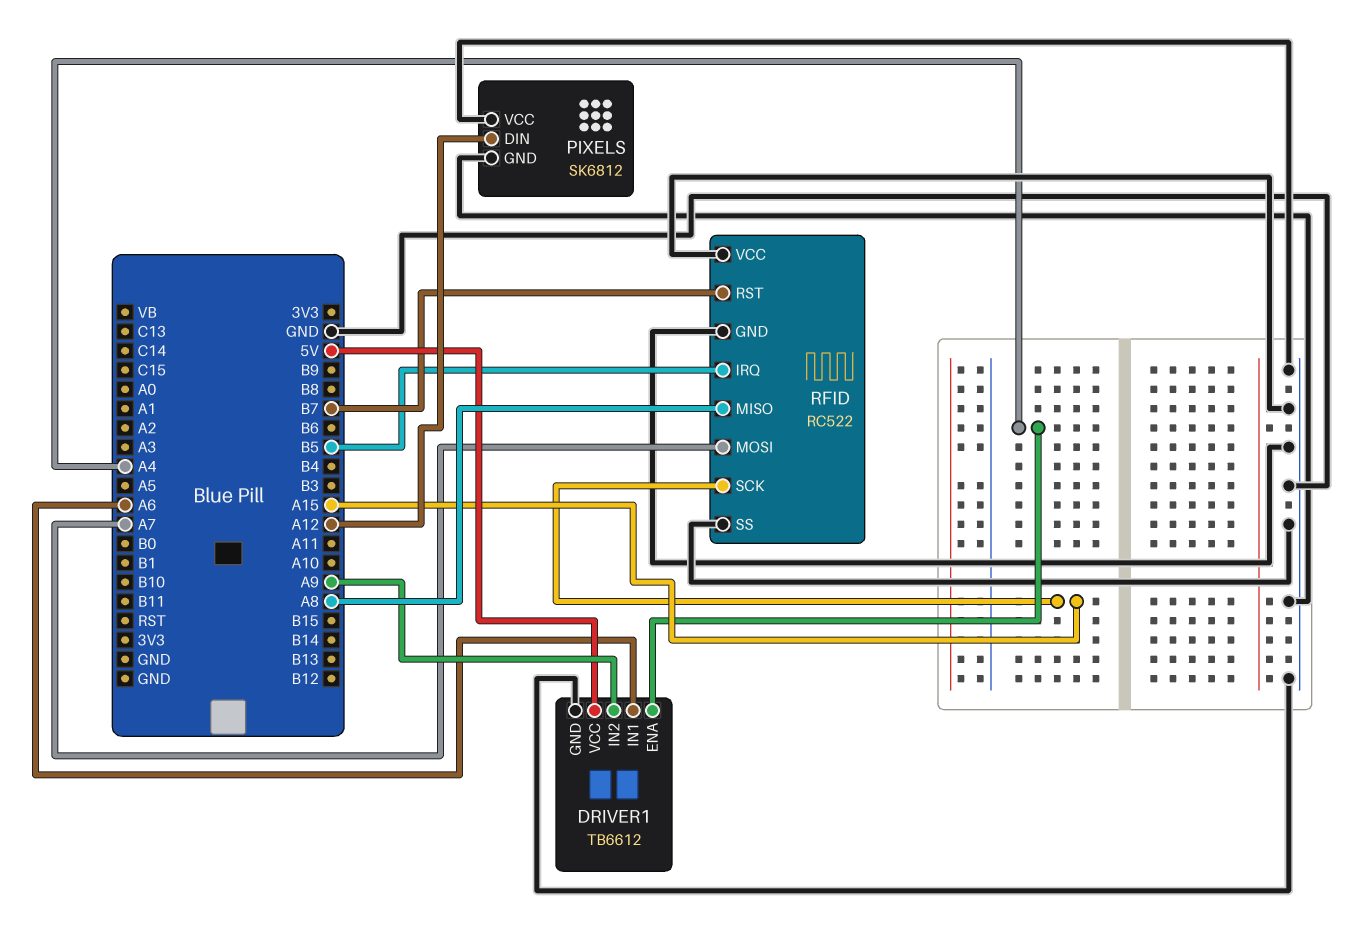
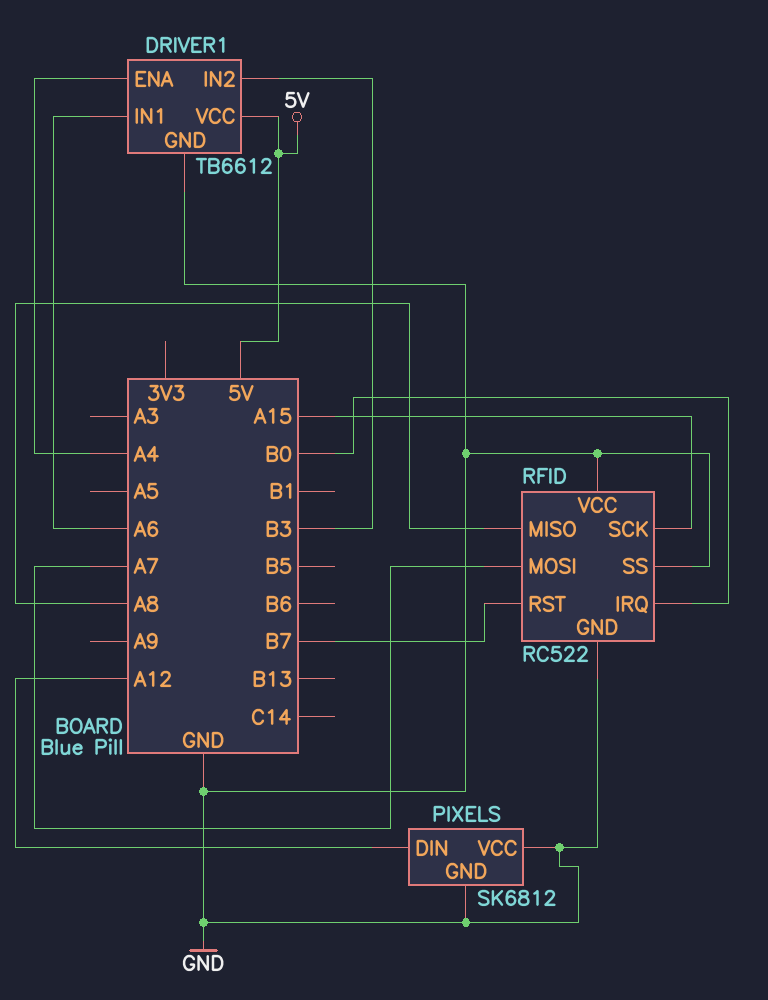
DRIVER1 pin IN2: A9 -> B3
RFID pin IRQ: B5 -> B0

